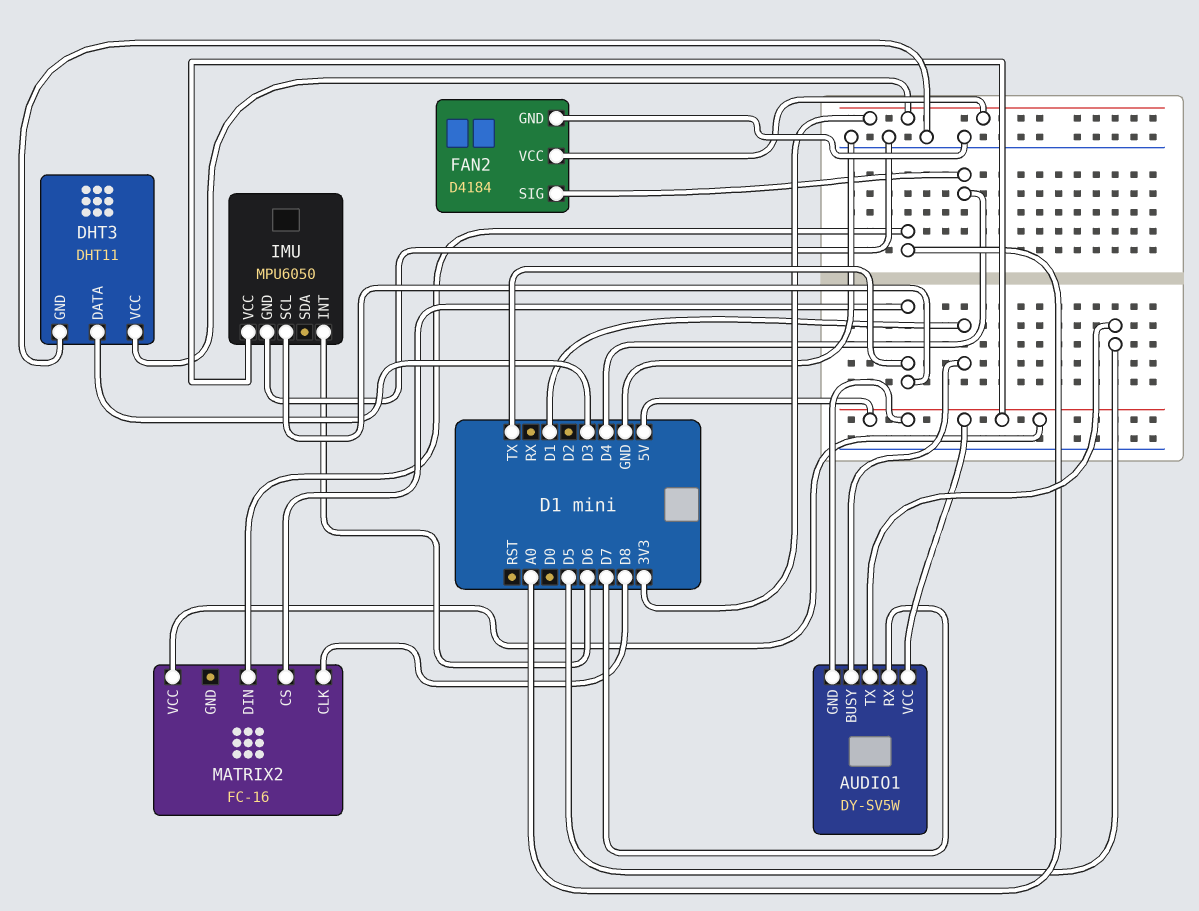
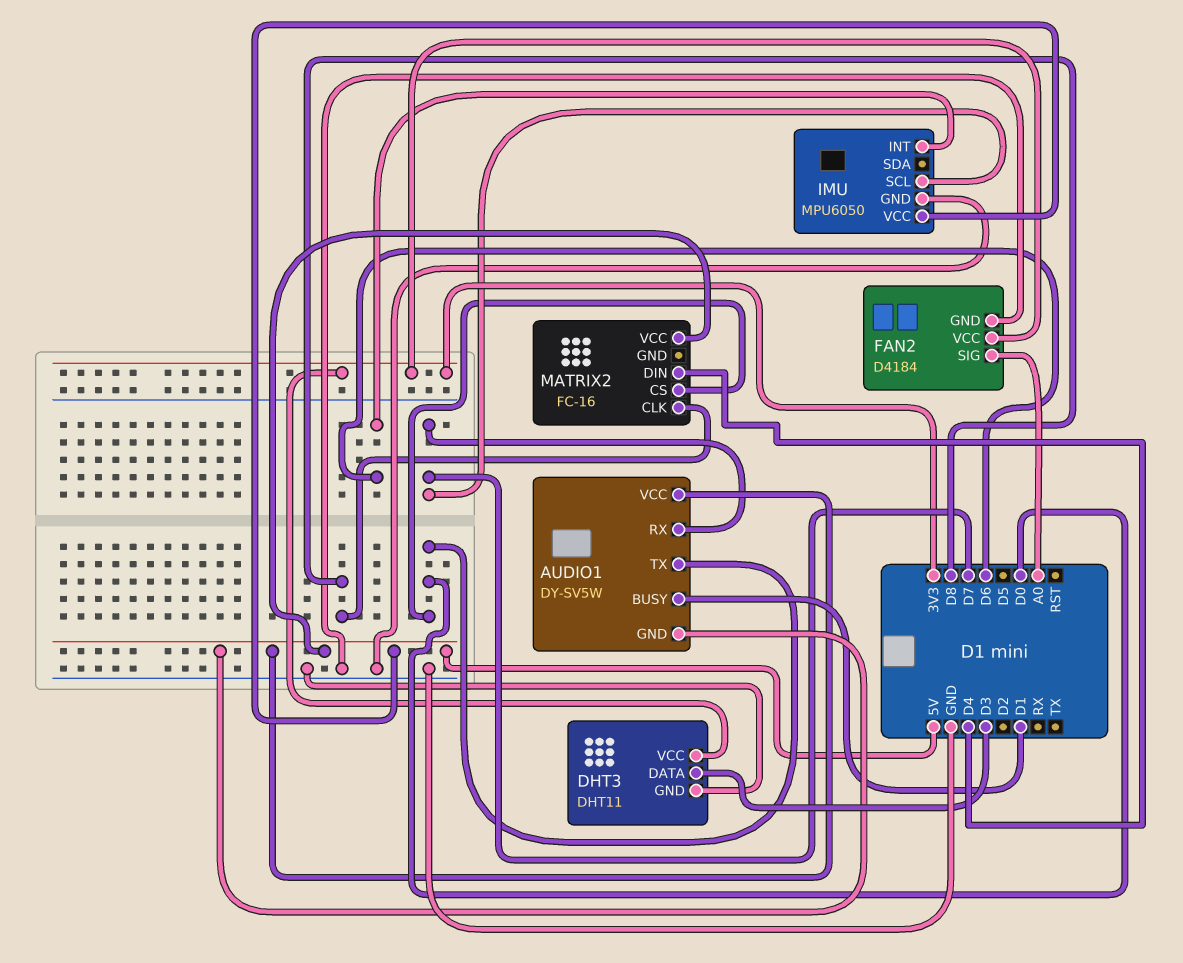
AUDIO1 pin TX: D5 -> D0
FAN2 pin SIG: D4 -> A0
IMU pin SCL: TX -> D7
MATRIX2 pin CS: TX -> D0
MATRIX2 pin DIN: A0 -> D4

